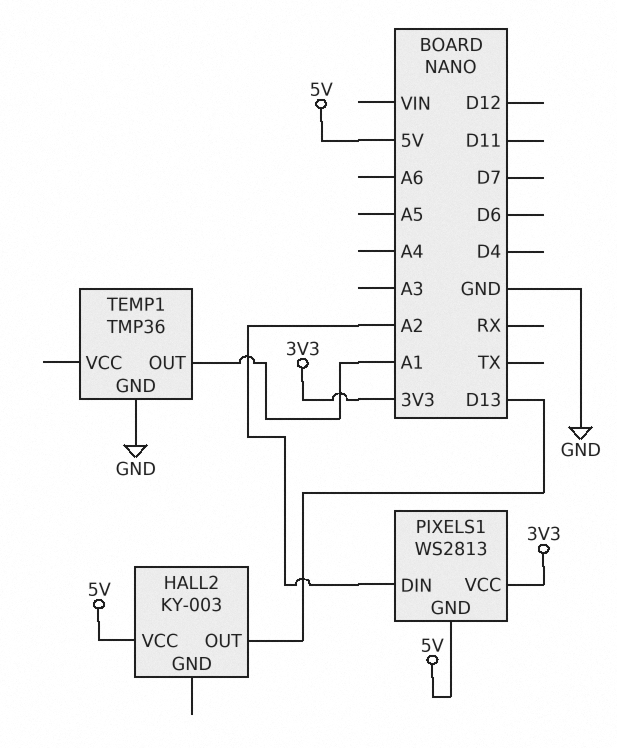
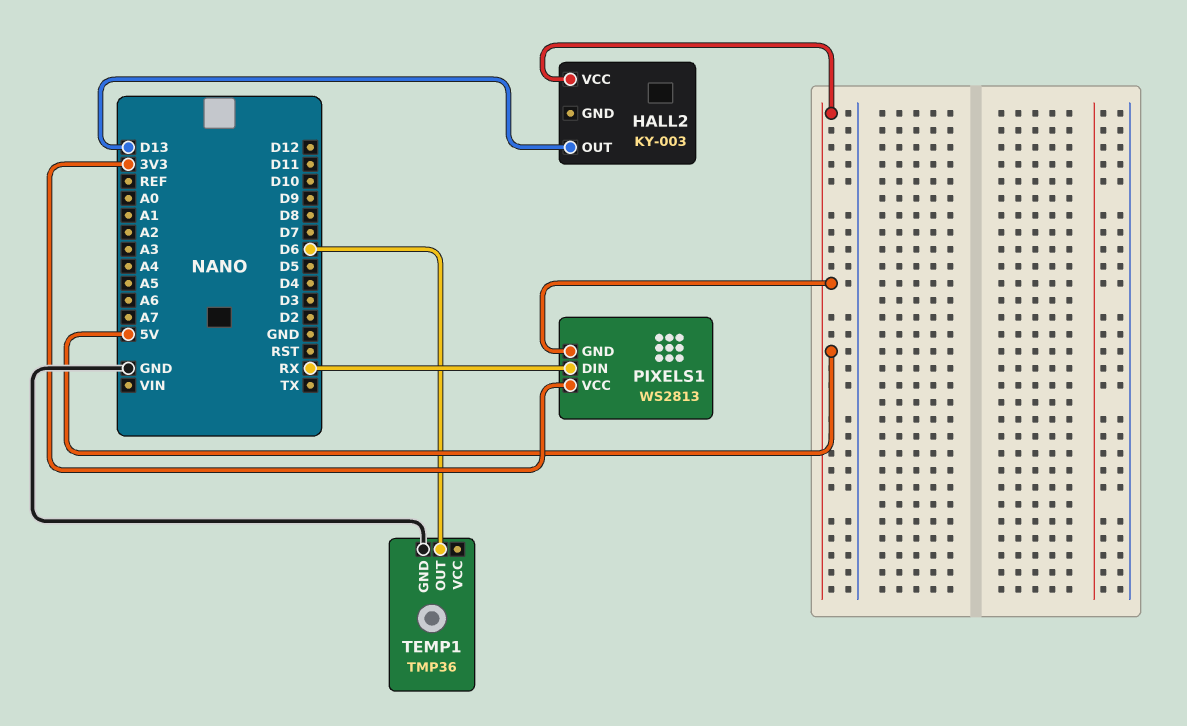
PIXELS1 pin DIN: A2 -> RX
TEMP1 pin OUT: A1 -> D6

